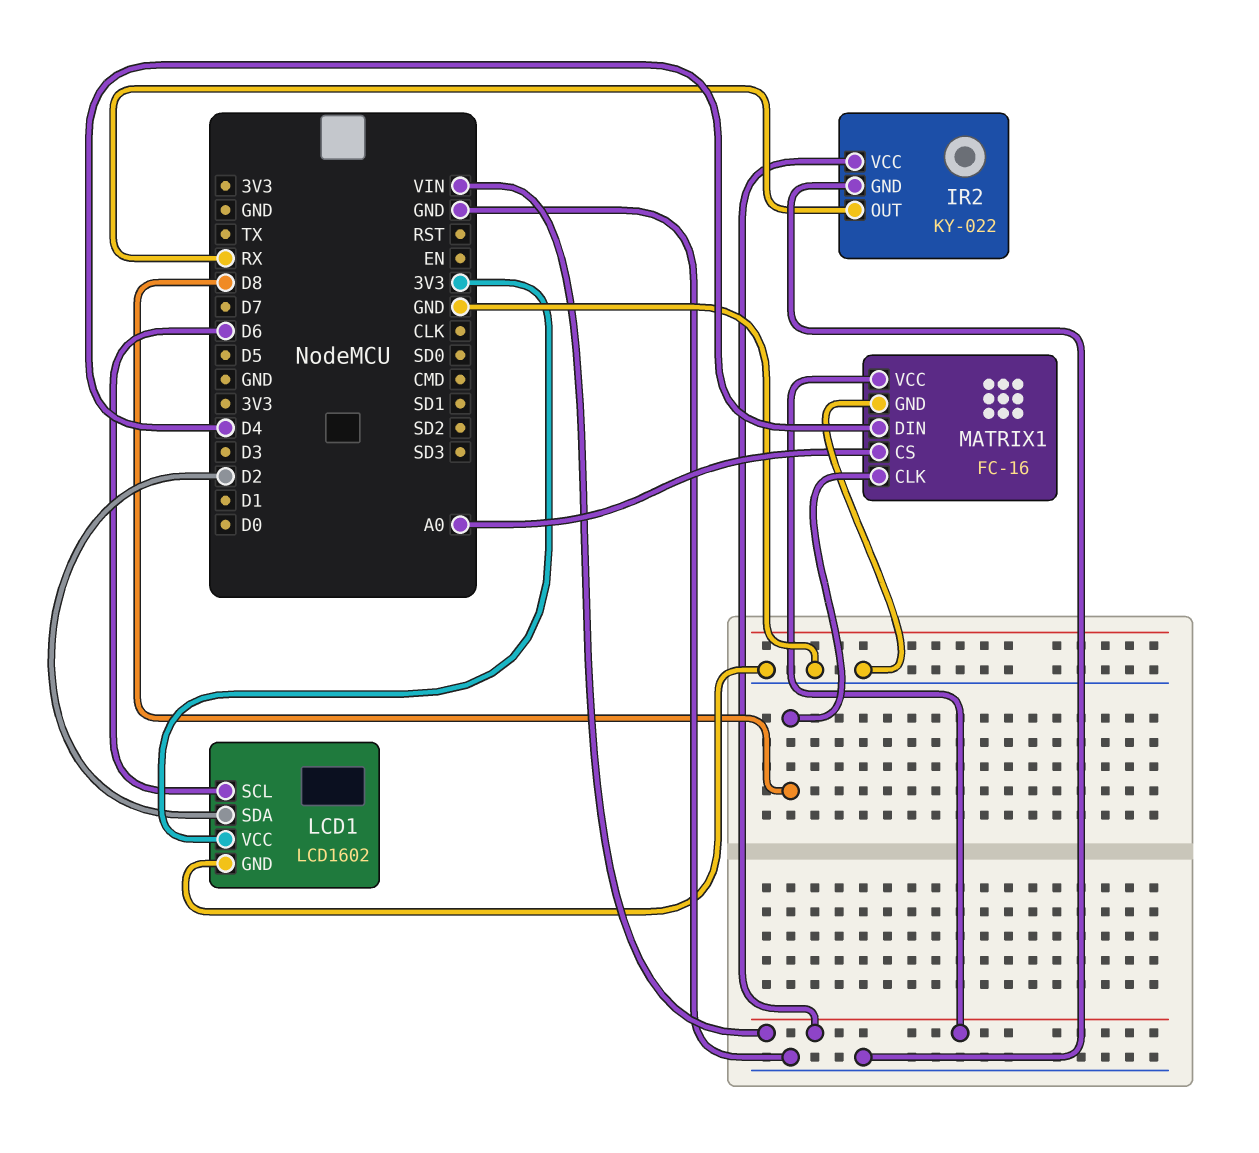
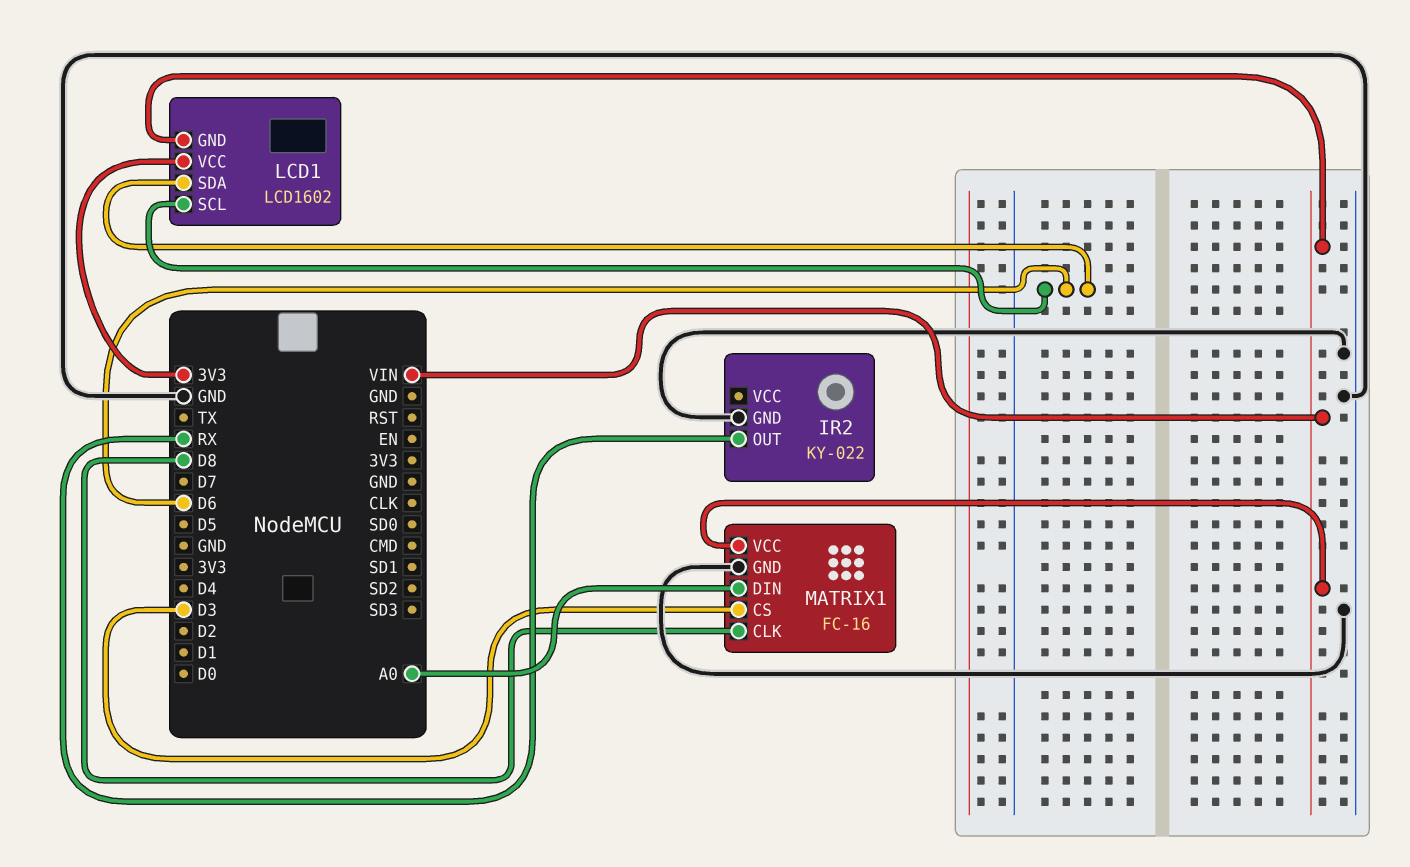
IR2 pin VCC: VIN -> none
LCD1 pin GND: GND -> VIN
LCD1 pin SDA: D2 -> D6
MATRIX1 pin CS: A0 -> D3
MATRIX1 pin DIN: D4 -> A0

